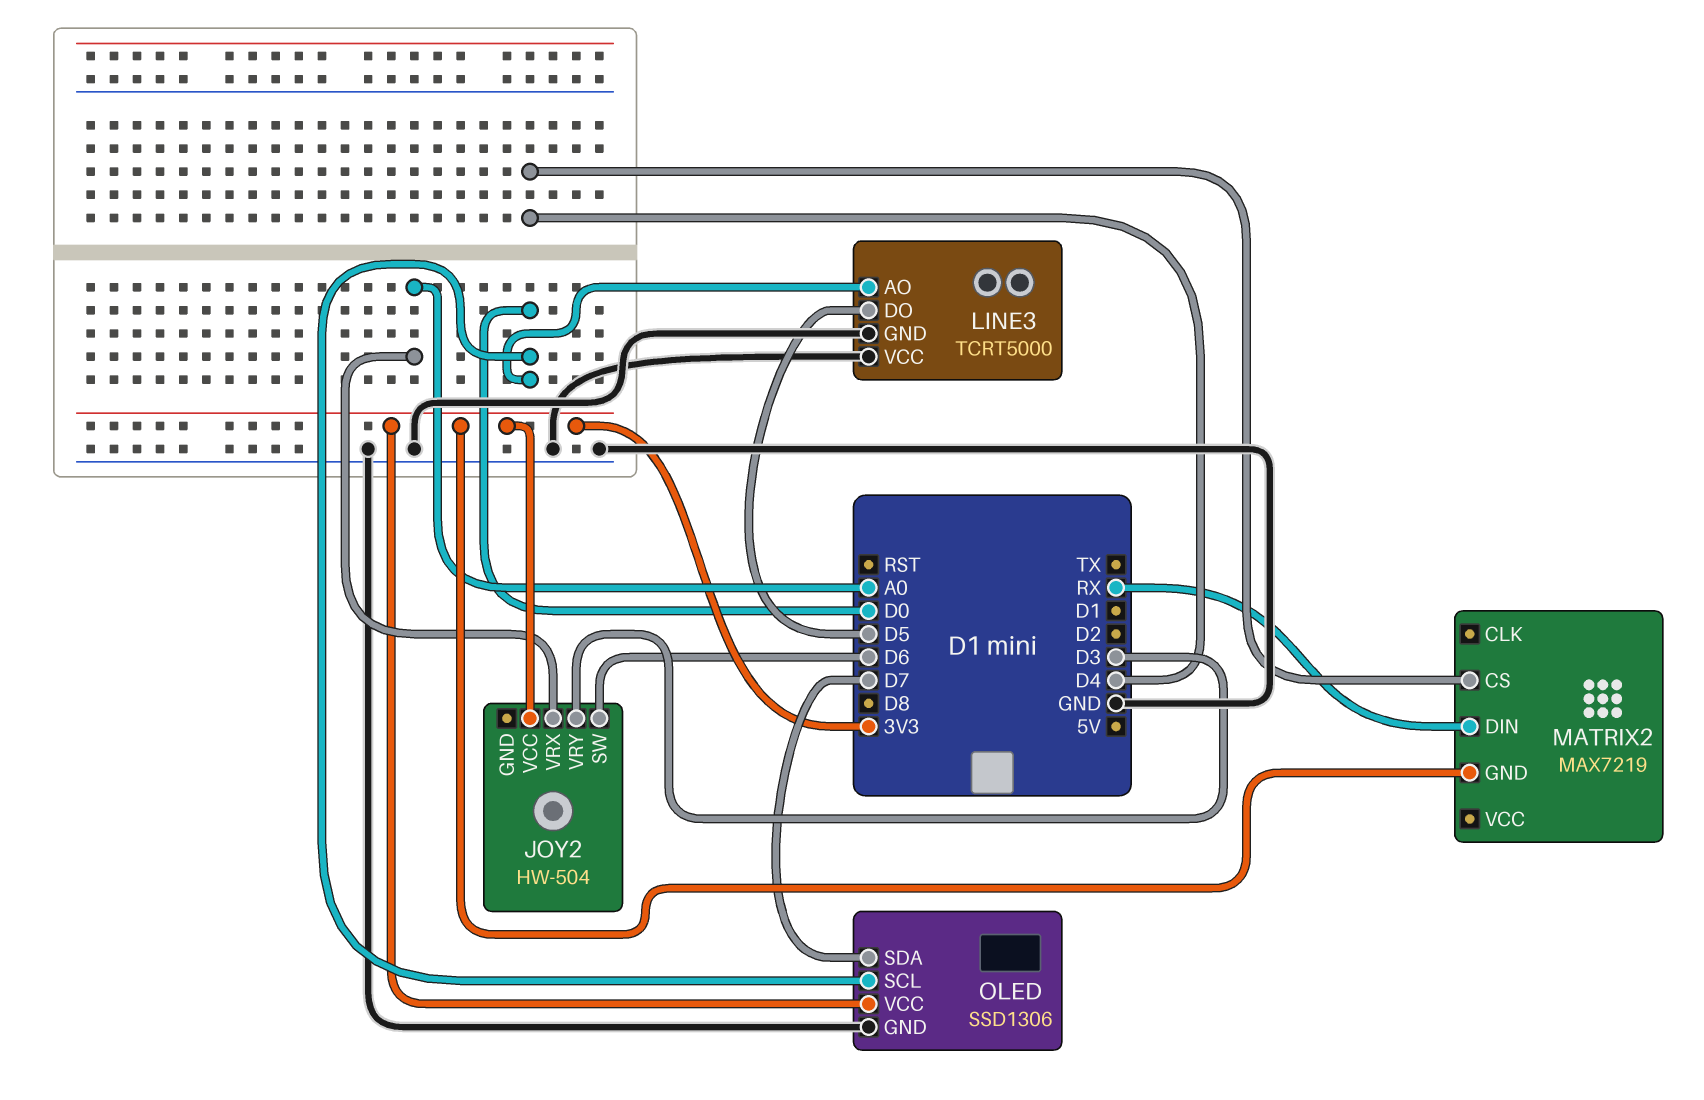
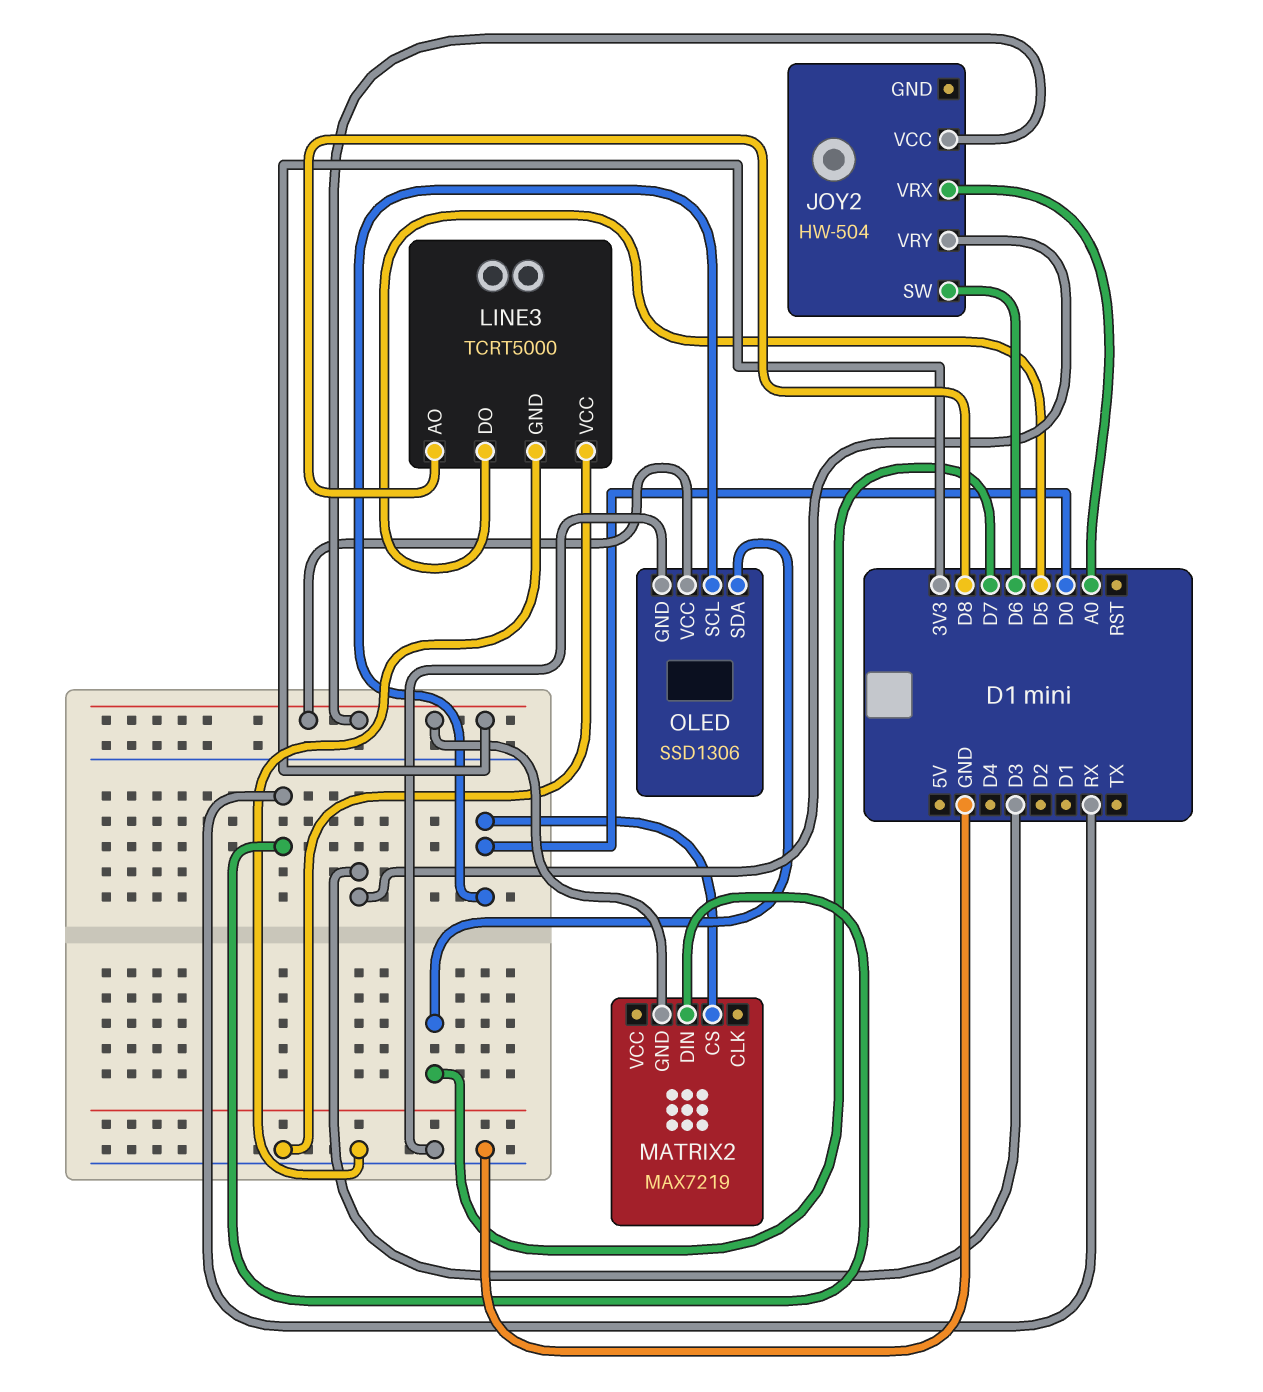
LINE3 pin AO: D0 -> D8
MATRIX2 pin CS: D4 -> D0

